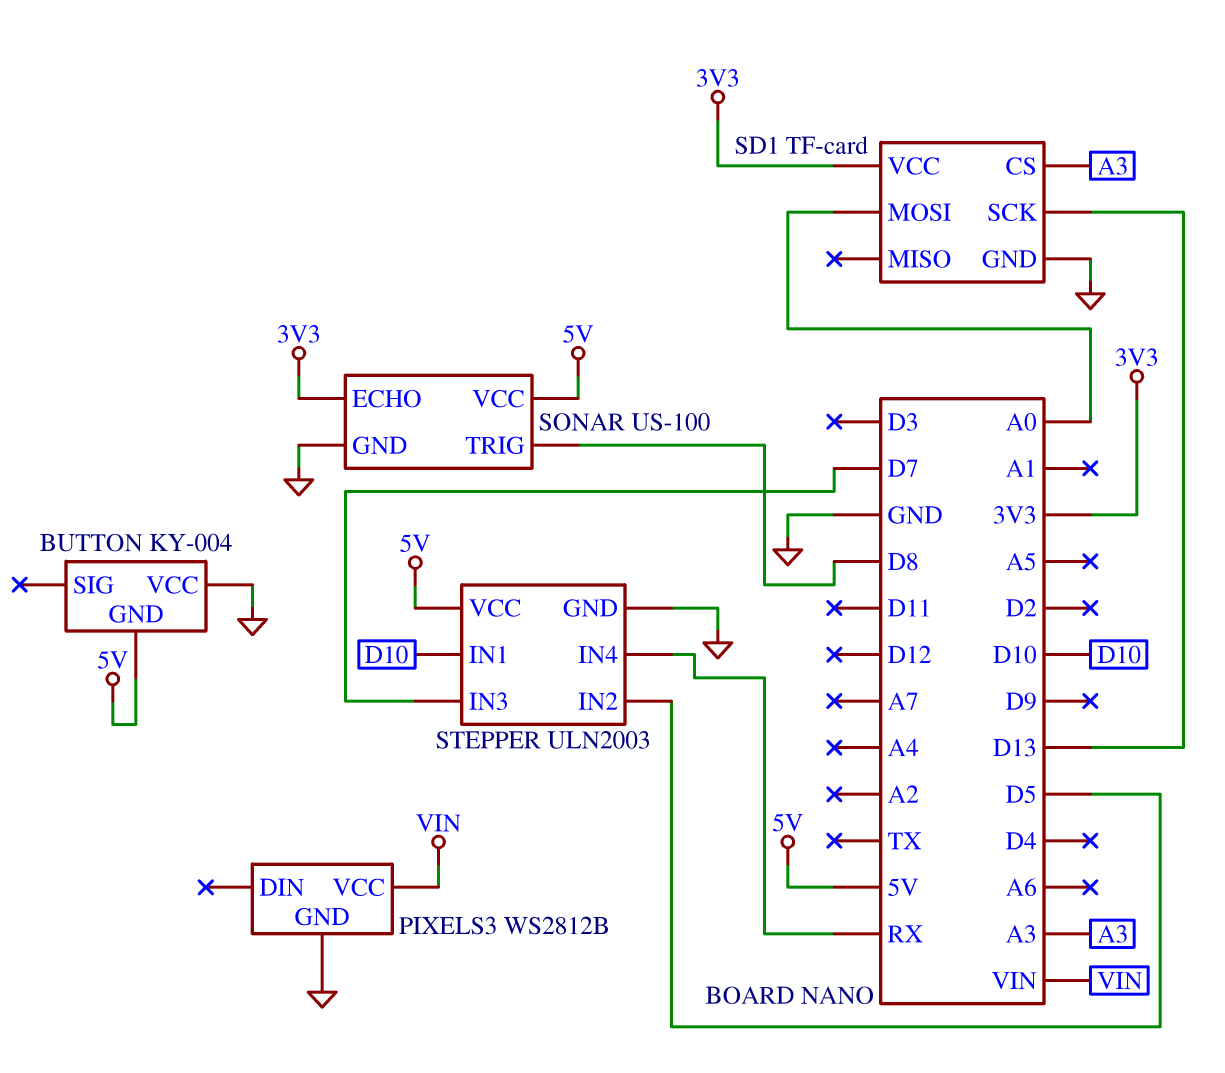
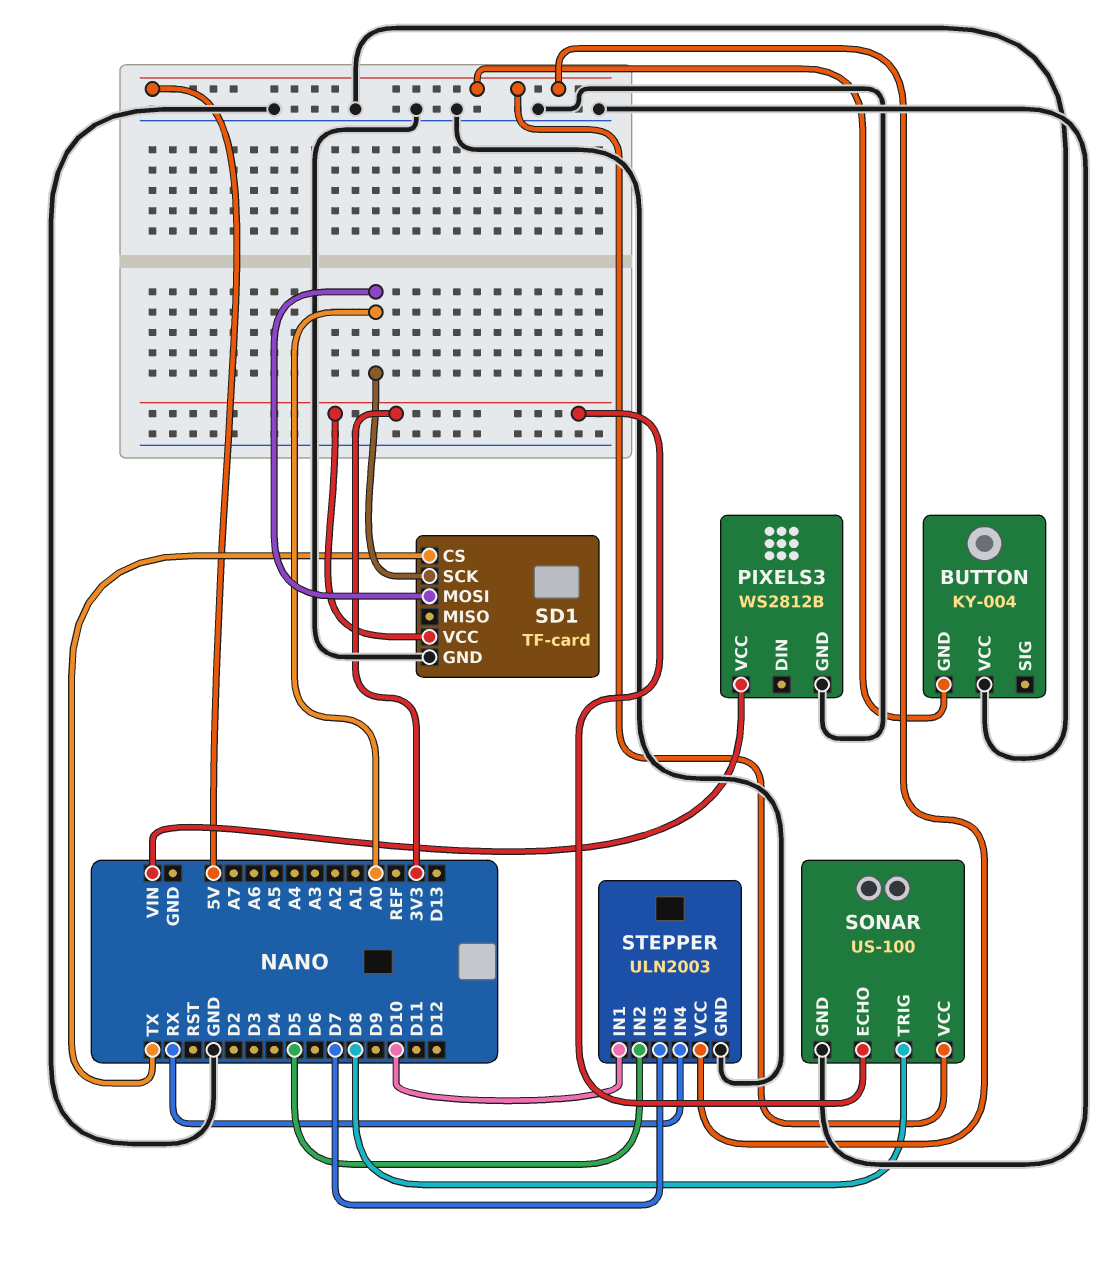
SD1 pin CS: A3 -> TX
SD1 pin SCK: D13 -> A0

